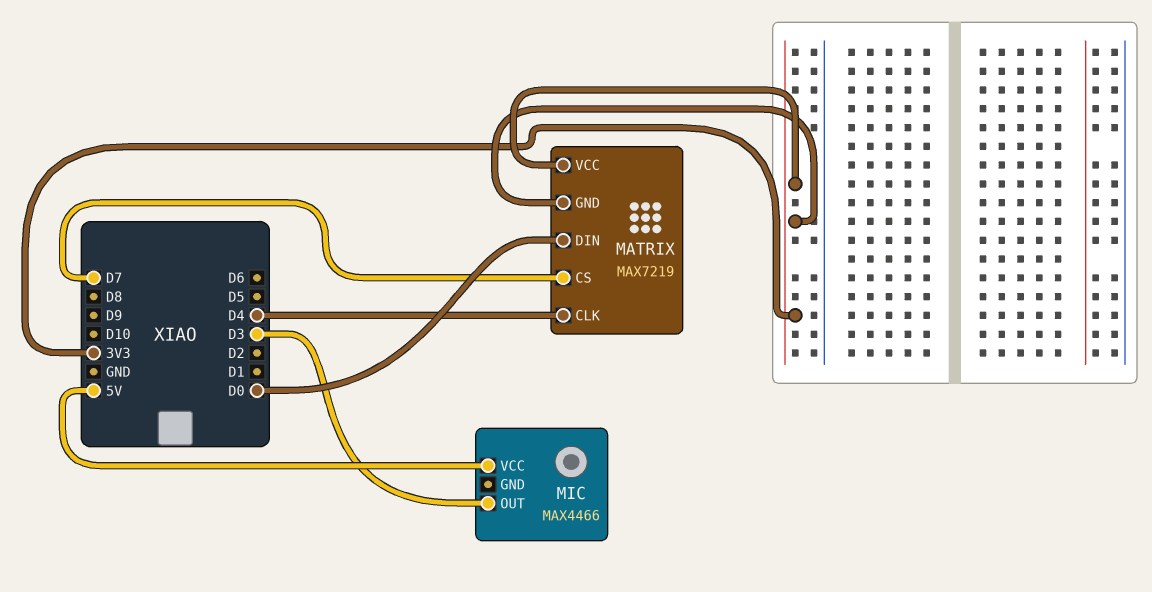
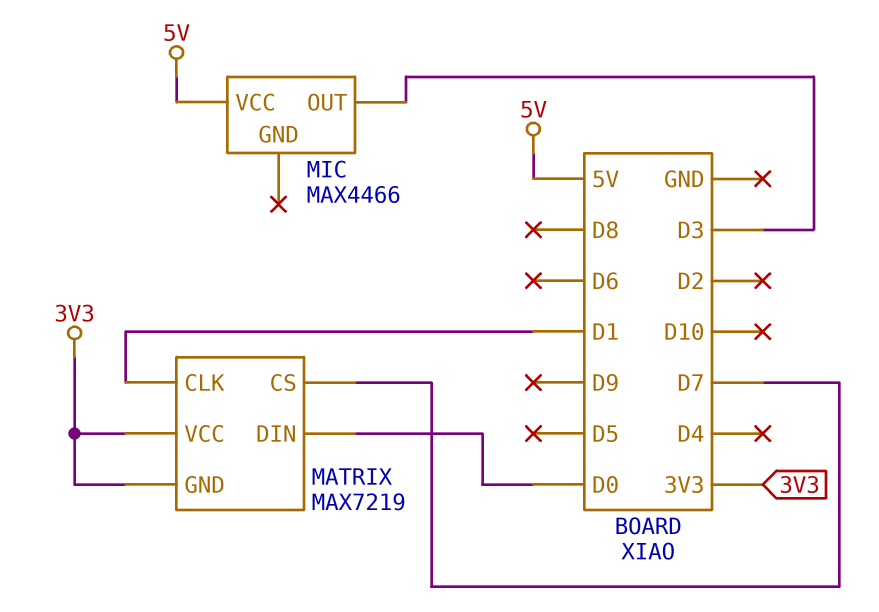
MATRIX pin CLK: D4 -> D1

